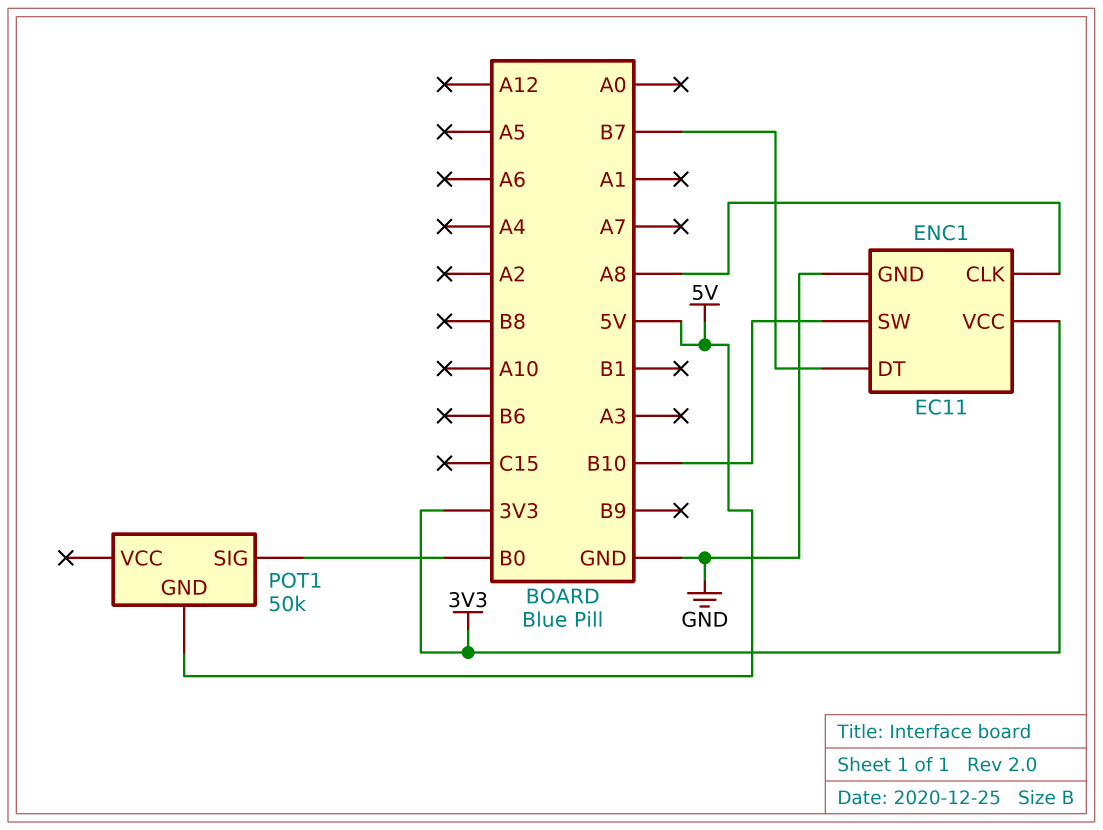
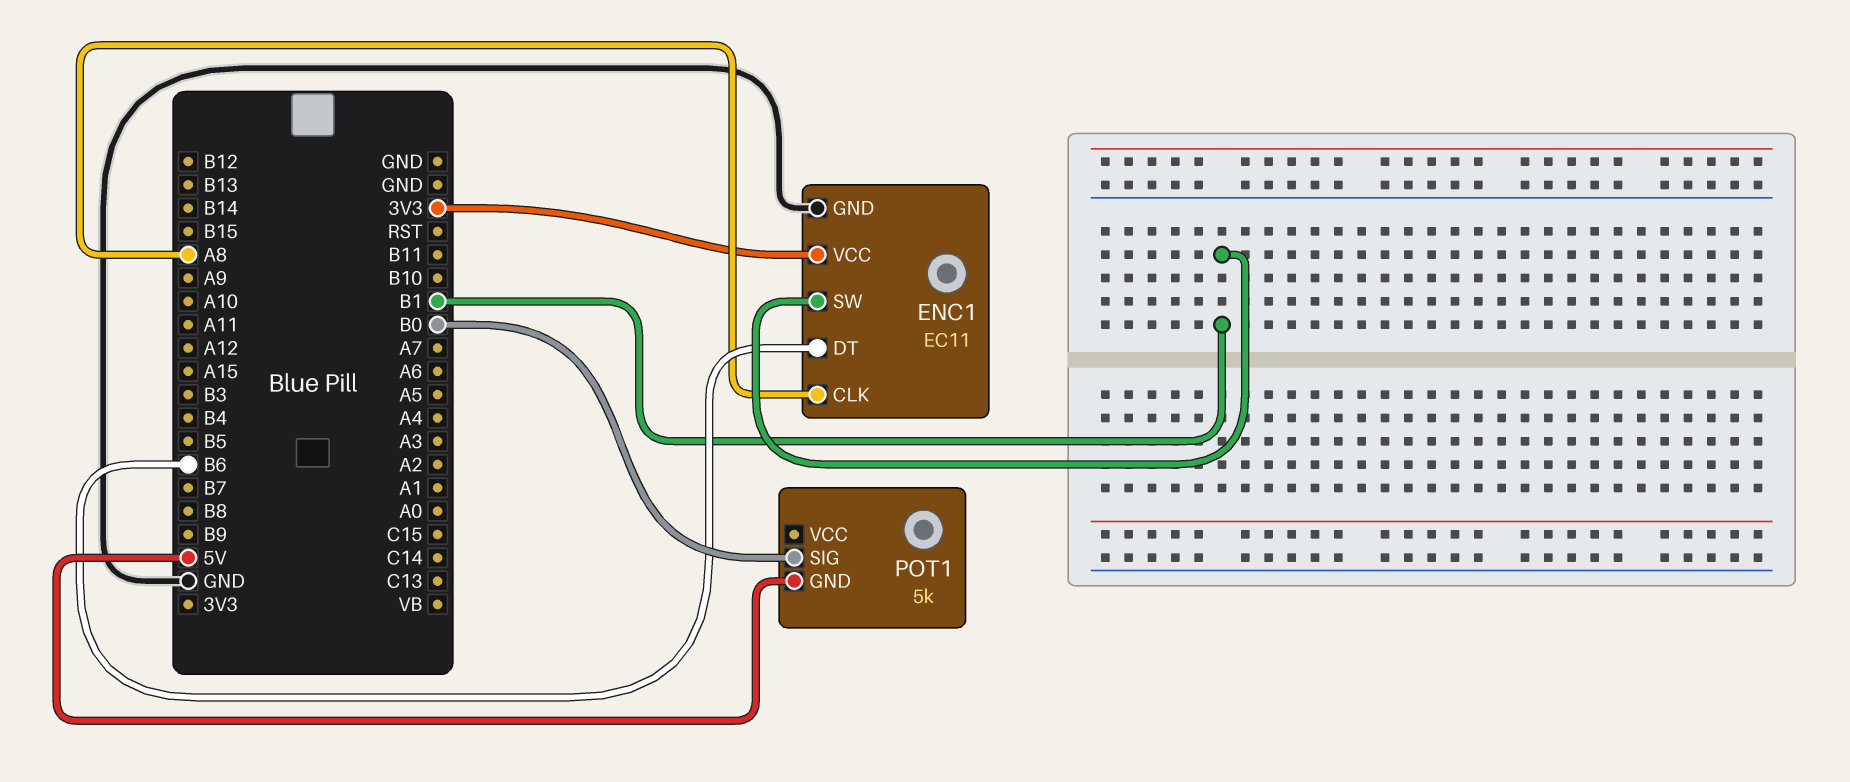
ENC1 pin DT: B7 -> B6
ENC1 pin SW: B10 -> B1
POT1: 50k -> 5k

